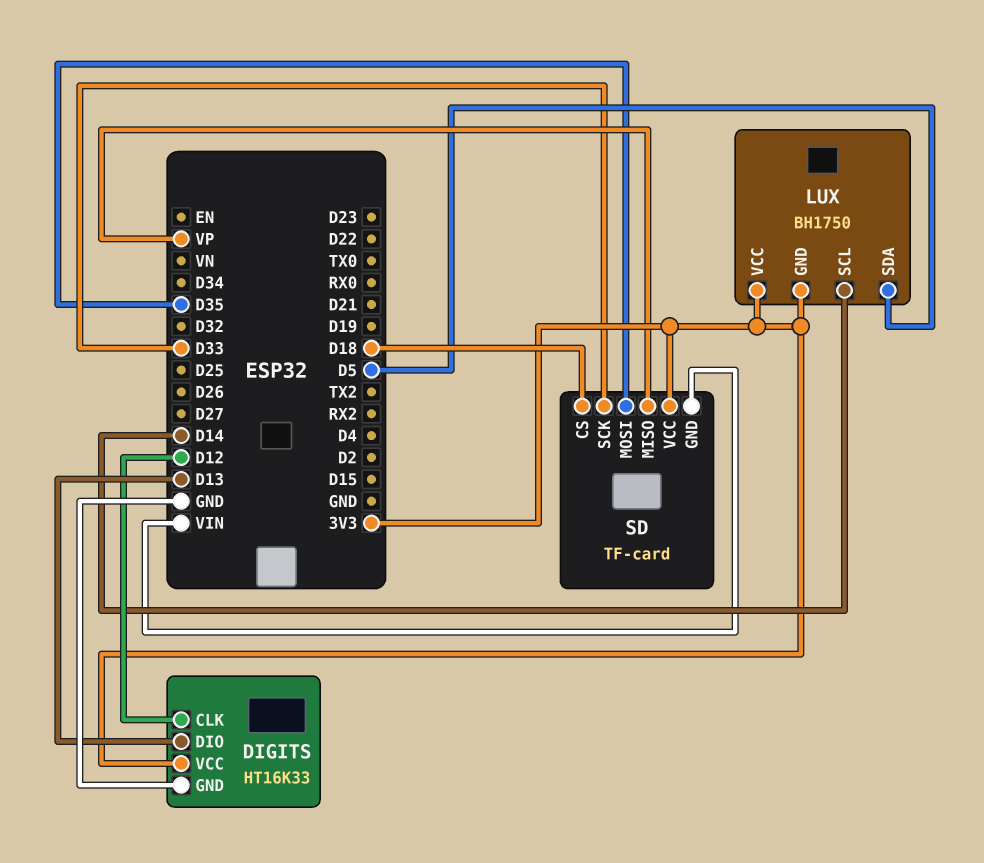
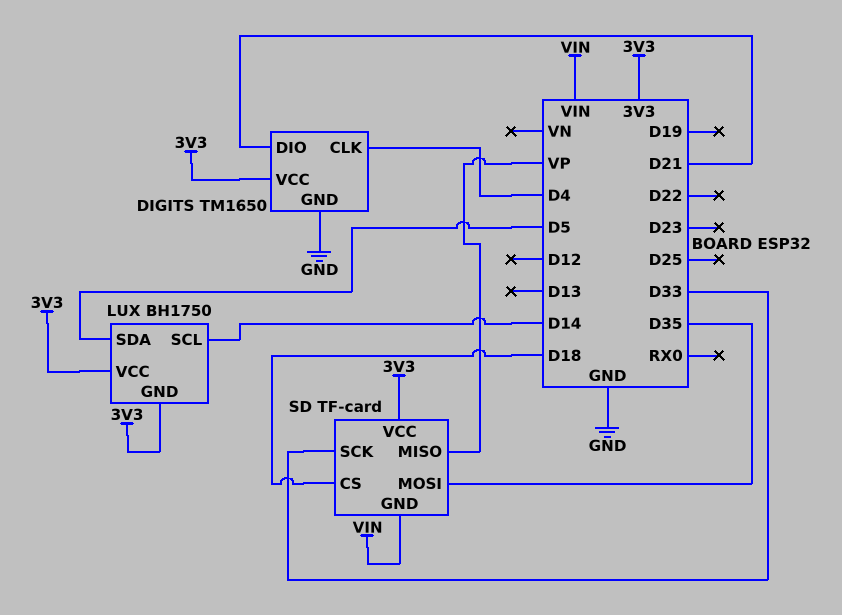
DIGITS: HT16K33 -> TM1650
DIGITS pin CLK: D12 -> D4
DIGITS pin DIO: D13 -> D21

